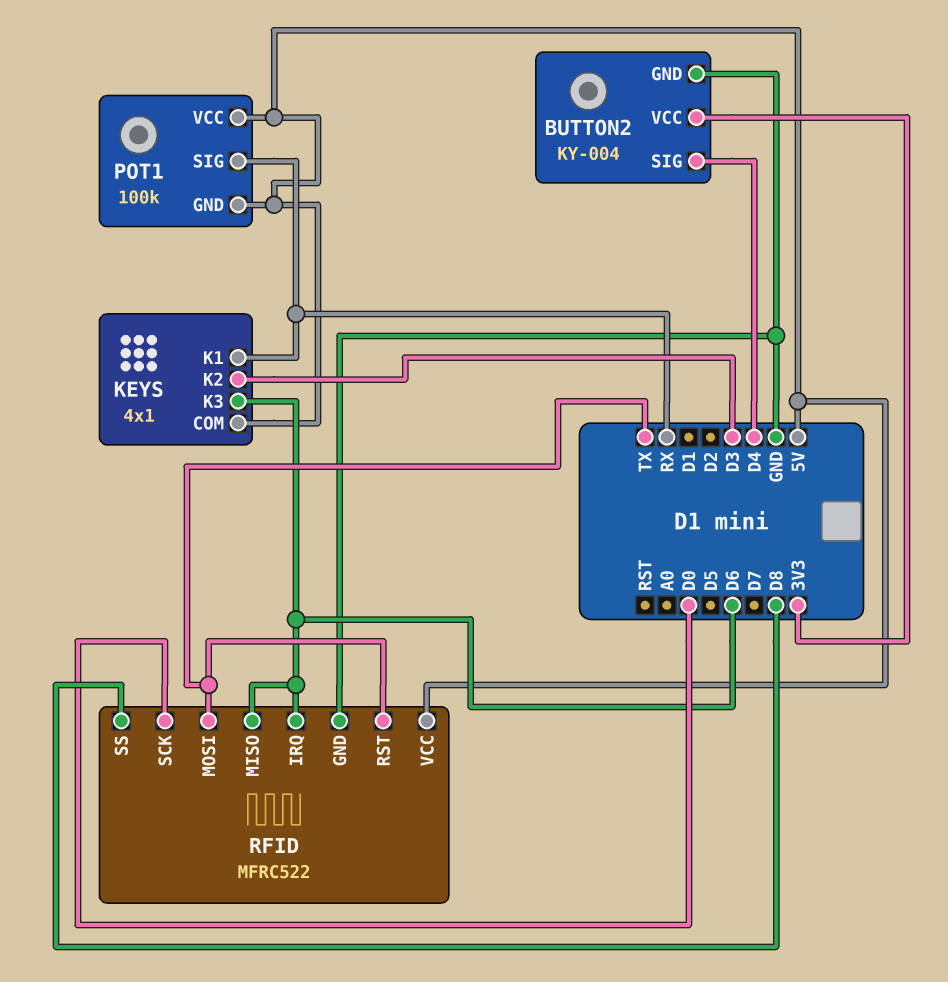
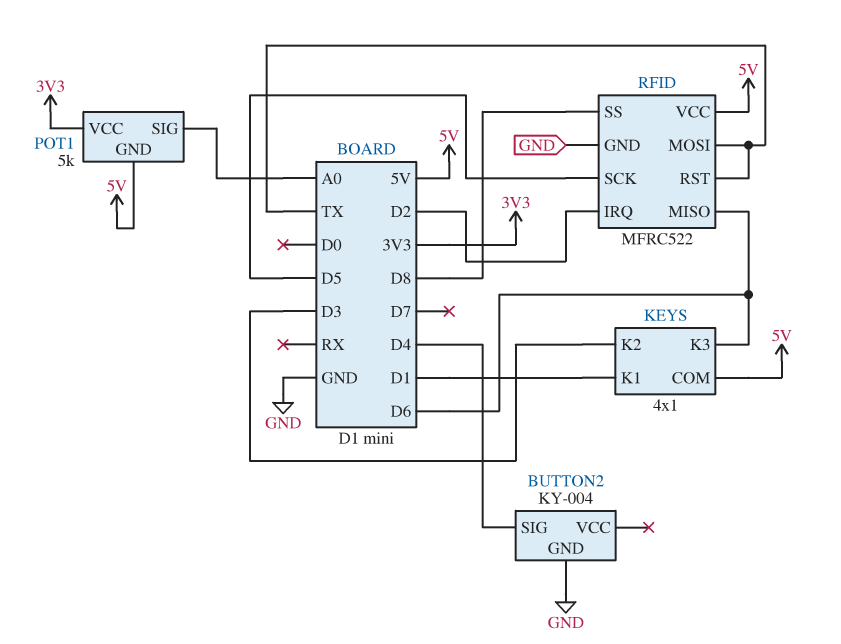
BUTTON2 pin VCC: 3V3 -> none
KEYS pin K1: RX -> D1
POT1: 100k -> 5k
POT1 pin SIG: RX -> A0
POT1 pin VCC: 5V -> 3V3
RFID pin IRQ: D6 -> D2
RFID pin SCK: D0 -> D5

